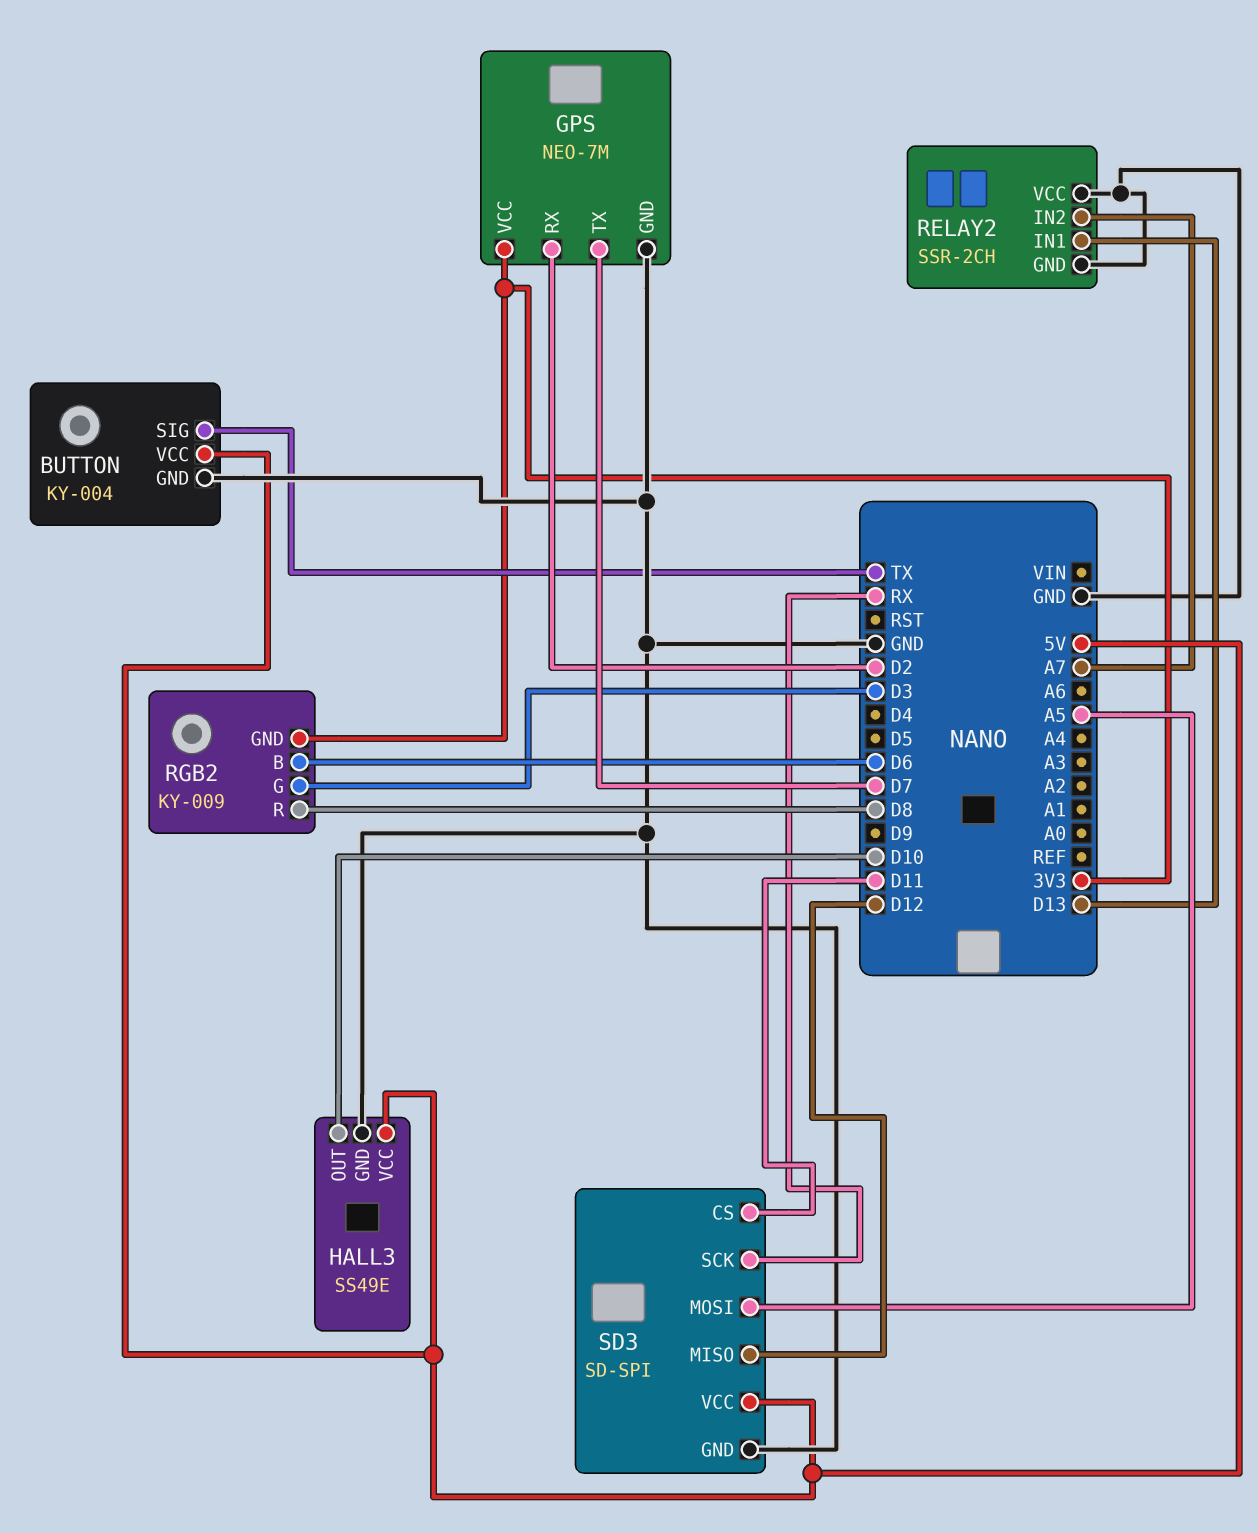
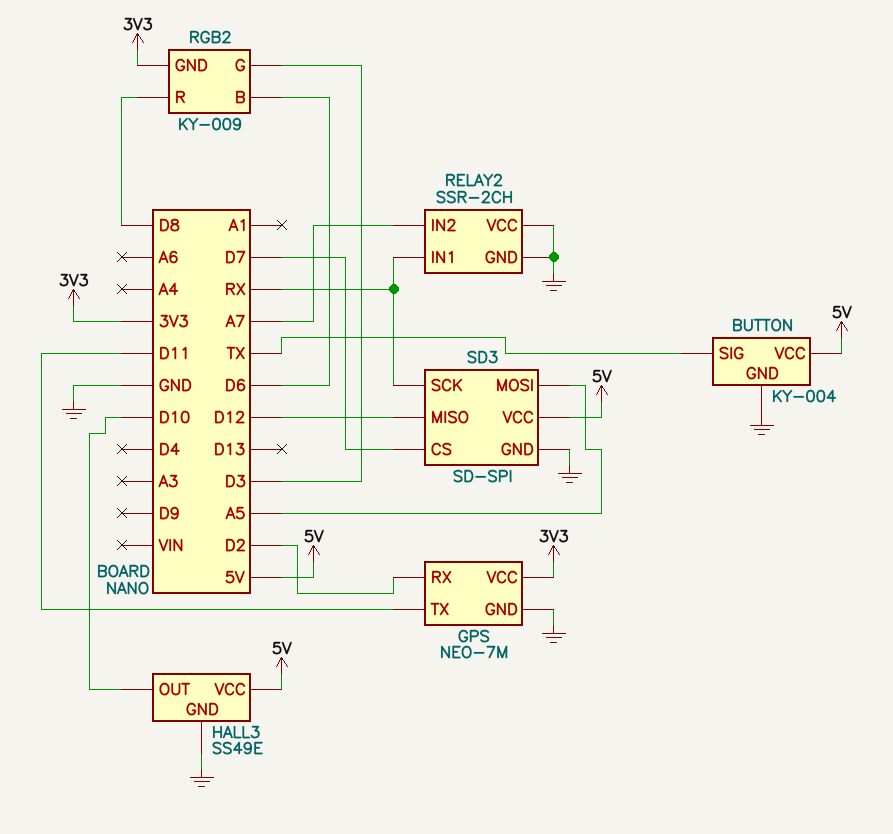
GPS pin TX: D7 -> D11
RELAY2 pin IN1: D13 -> RX
SD3 pin CS: D11 -> D7

